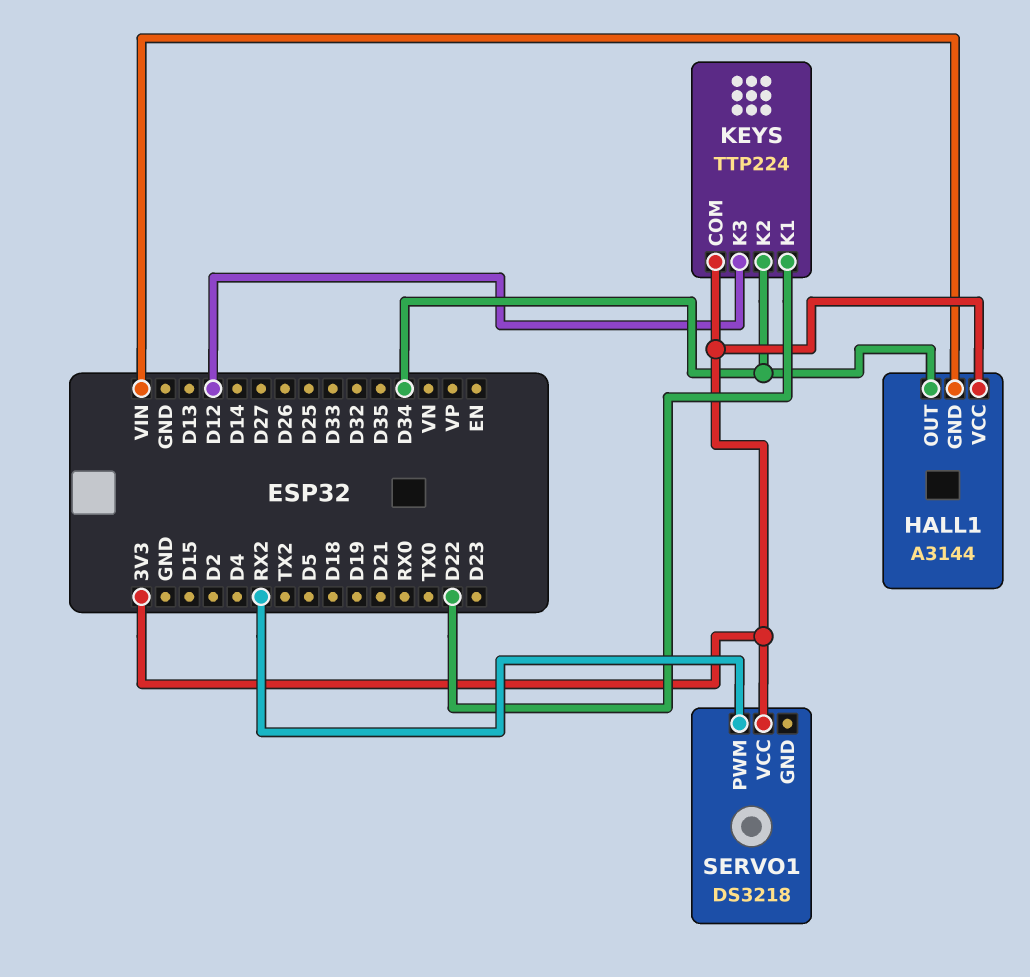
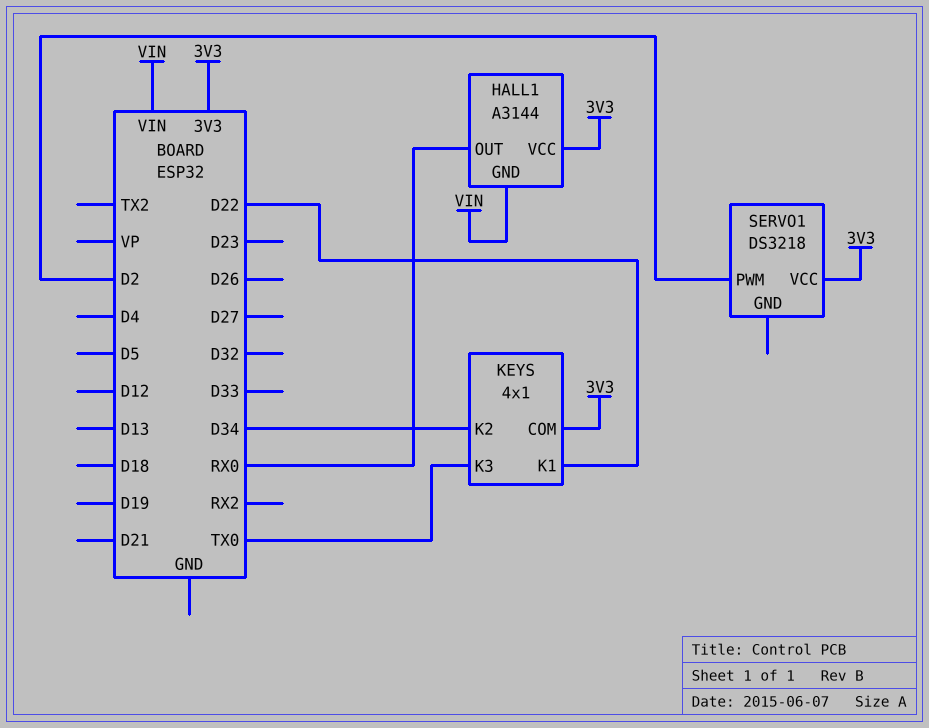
HALL1 pin OUT: D34 -> RX0
KEYS: TTP224 -> 4x1
KEYS pin K3: D12 -> TX0
SERVO1 pin PWM: RX2 -> D2

